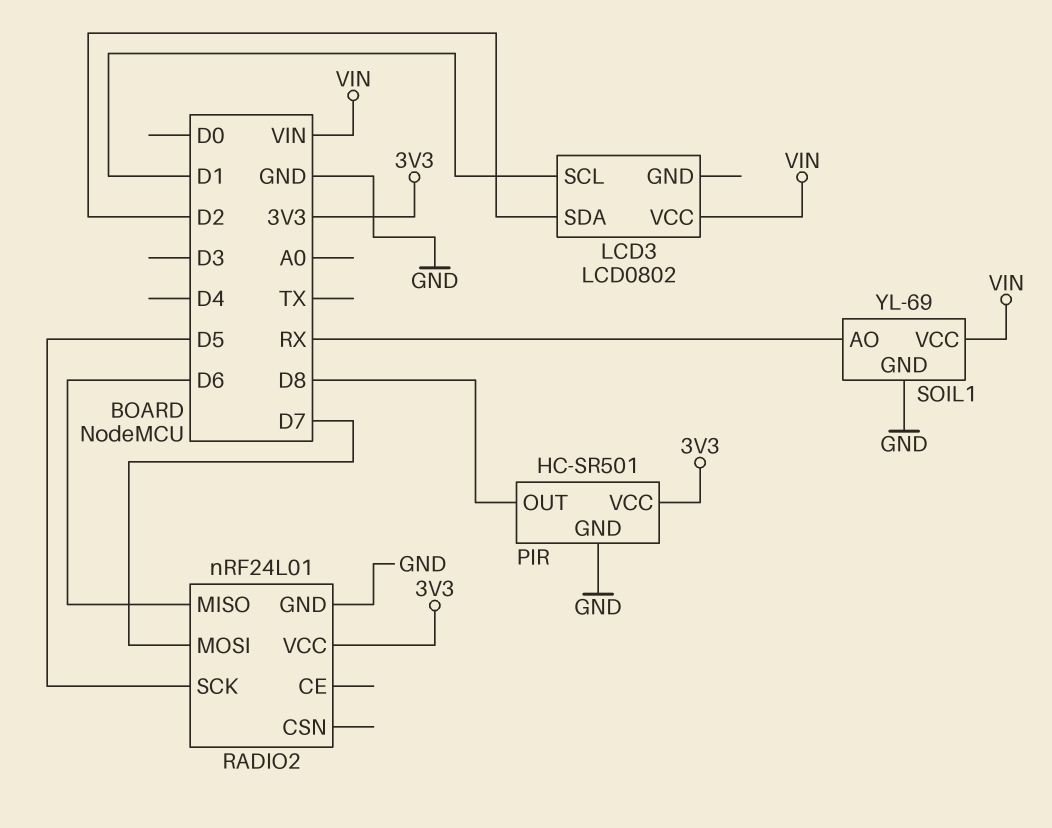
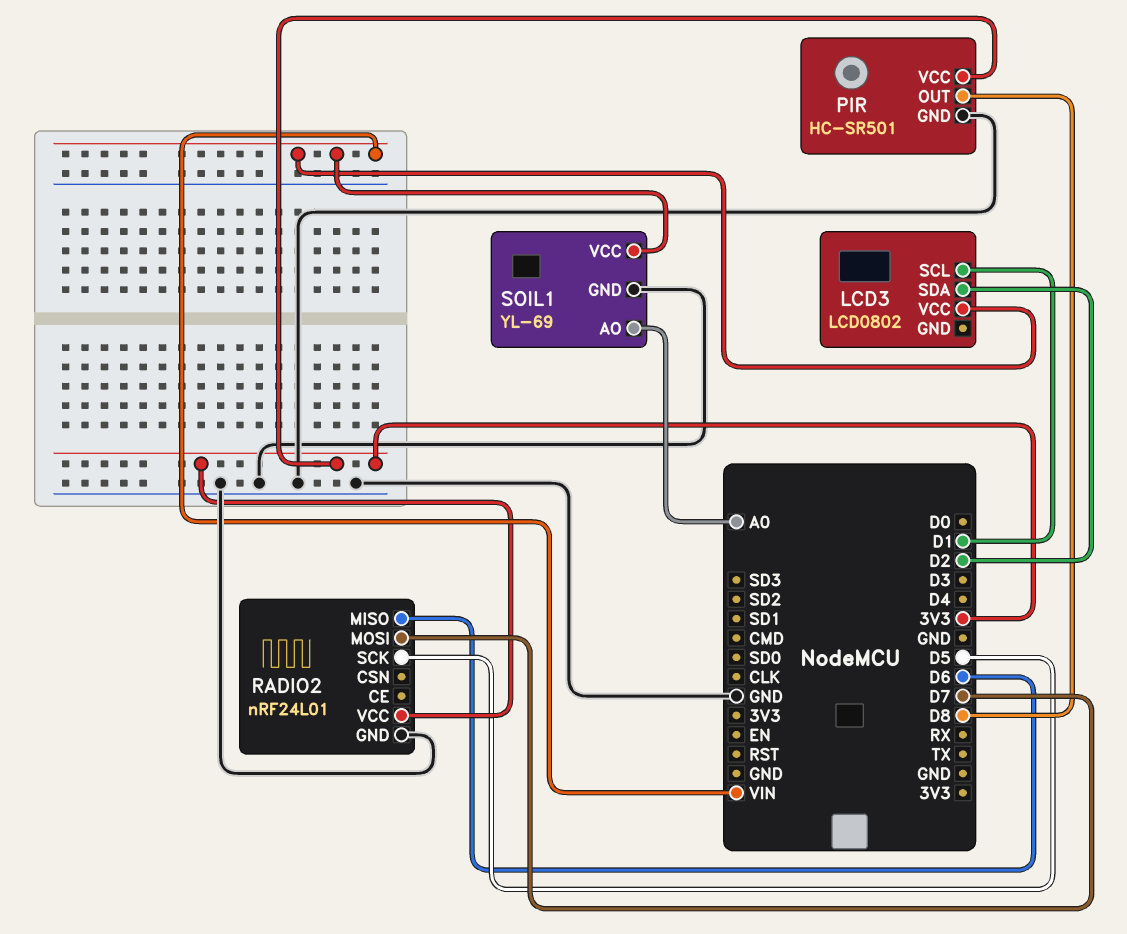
SOIL1 pin AO: RX -> A0

